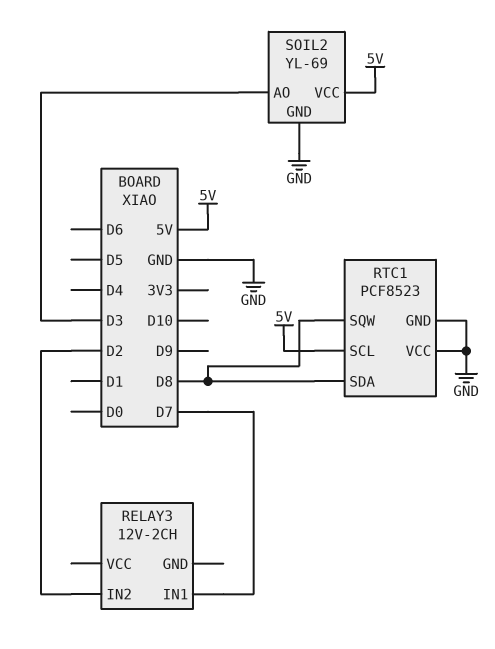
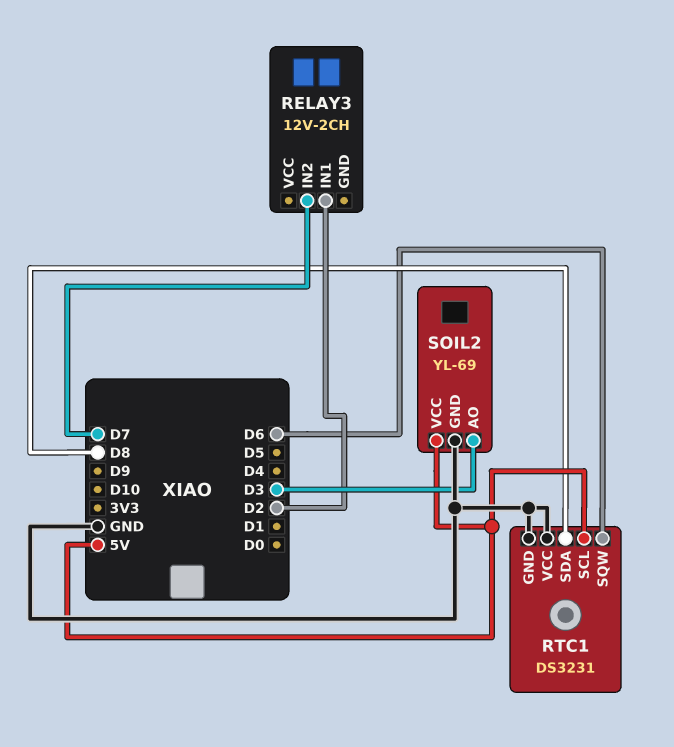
RELAY3 pin IN1: D7 -> D2
RELAY3 pin IN2: D2 -> D7
RTC1: PCF8523 -> DS3231
RTC1 pin SQW: D8 -> D6

